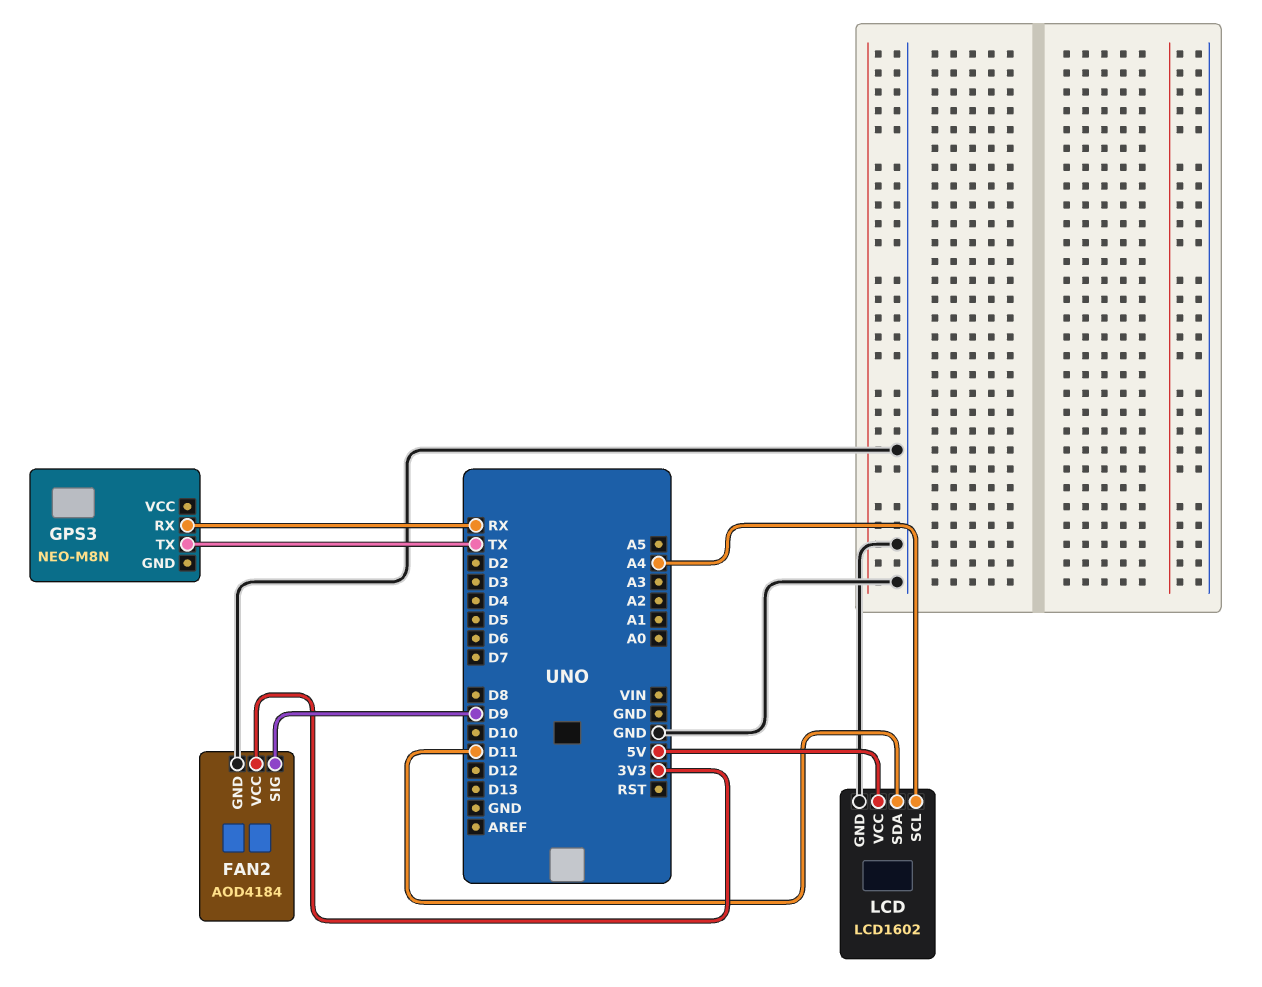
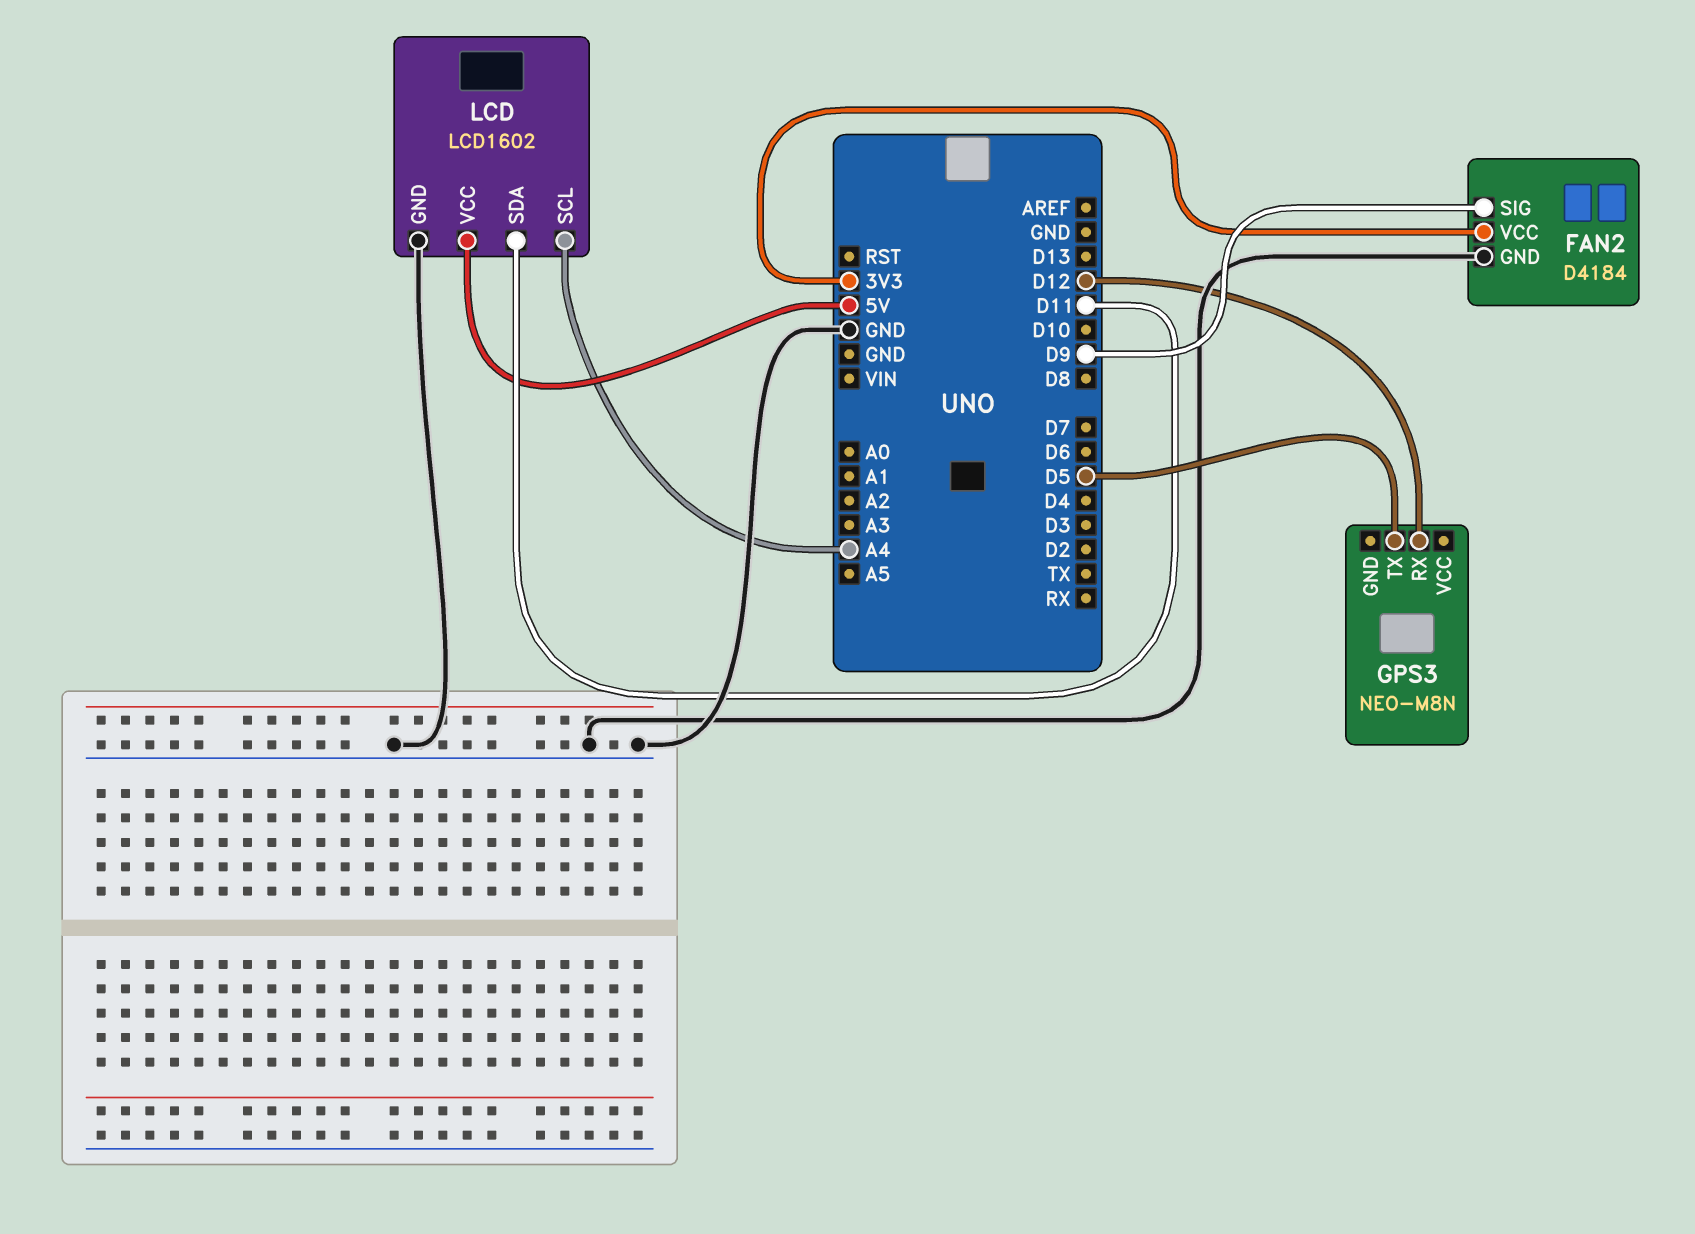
FAN2: AOD4184 -> D4184
GPS3 pin RX: RX -> D12
GPS3 pin TX: TX -> D5

